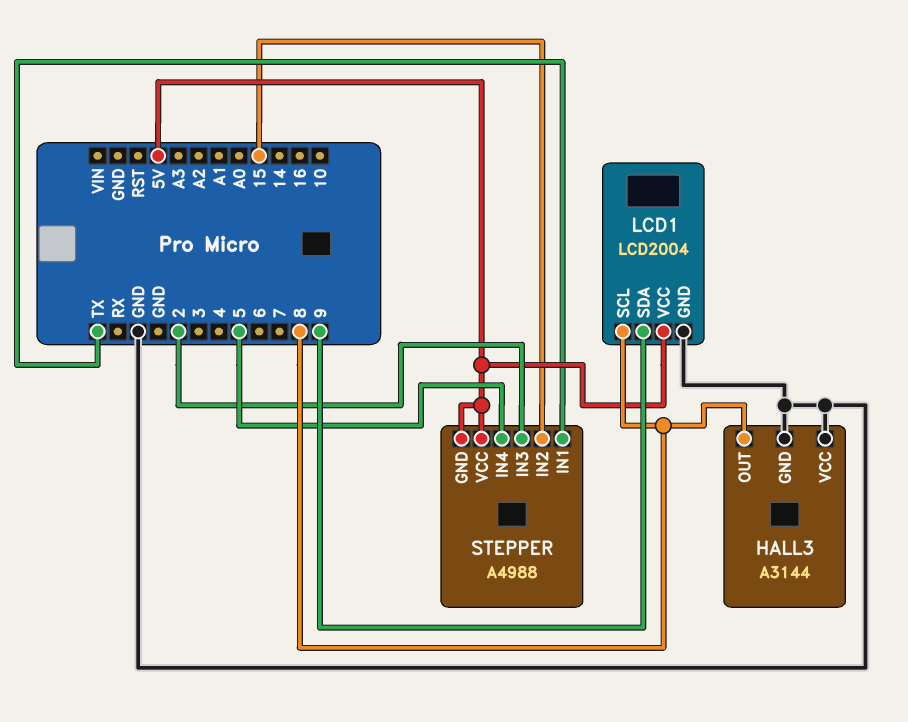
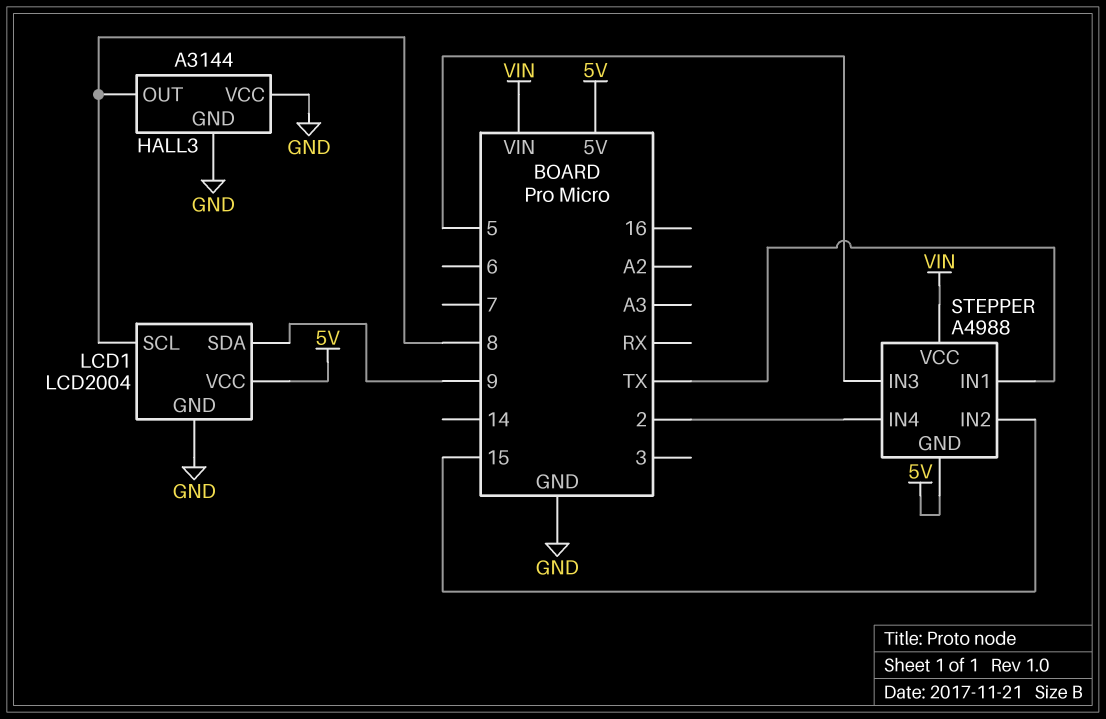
STEPPER pin IN3: 2 -> 5
STEPPER pin IN4: 5 -> 2
STEPPER pin VCC: 5V -> VIN

